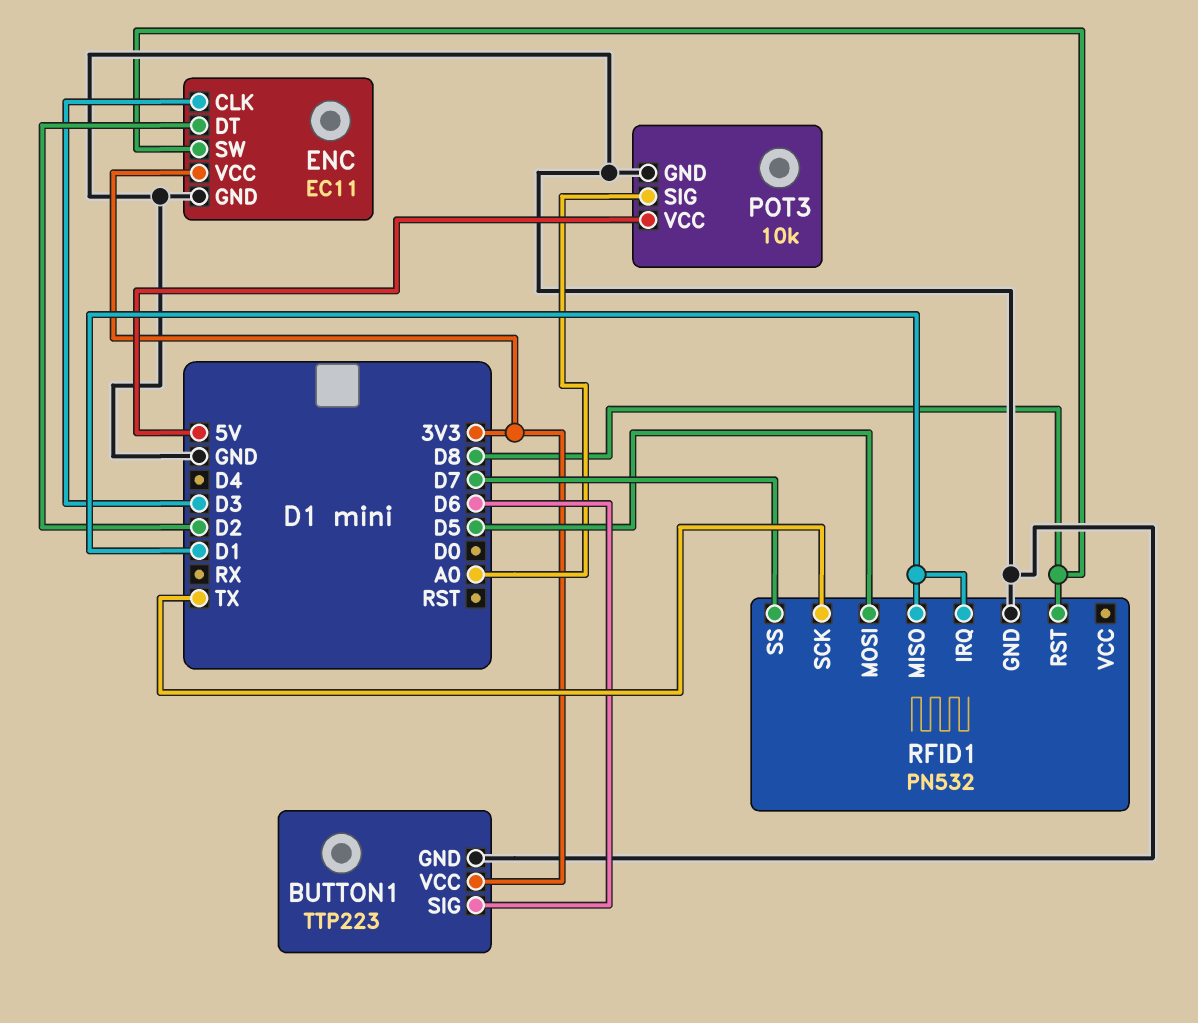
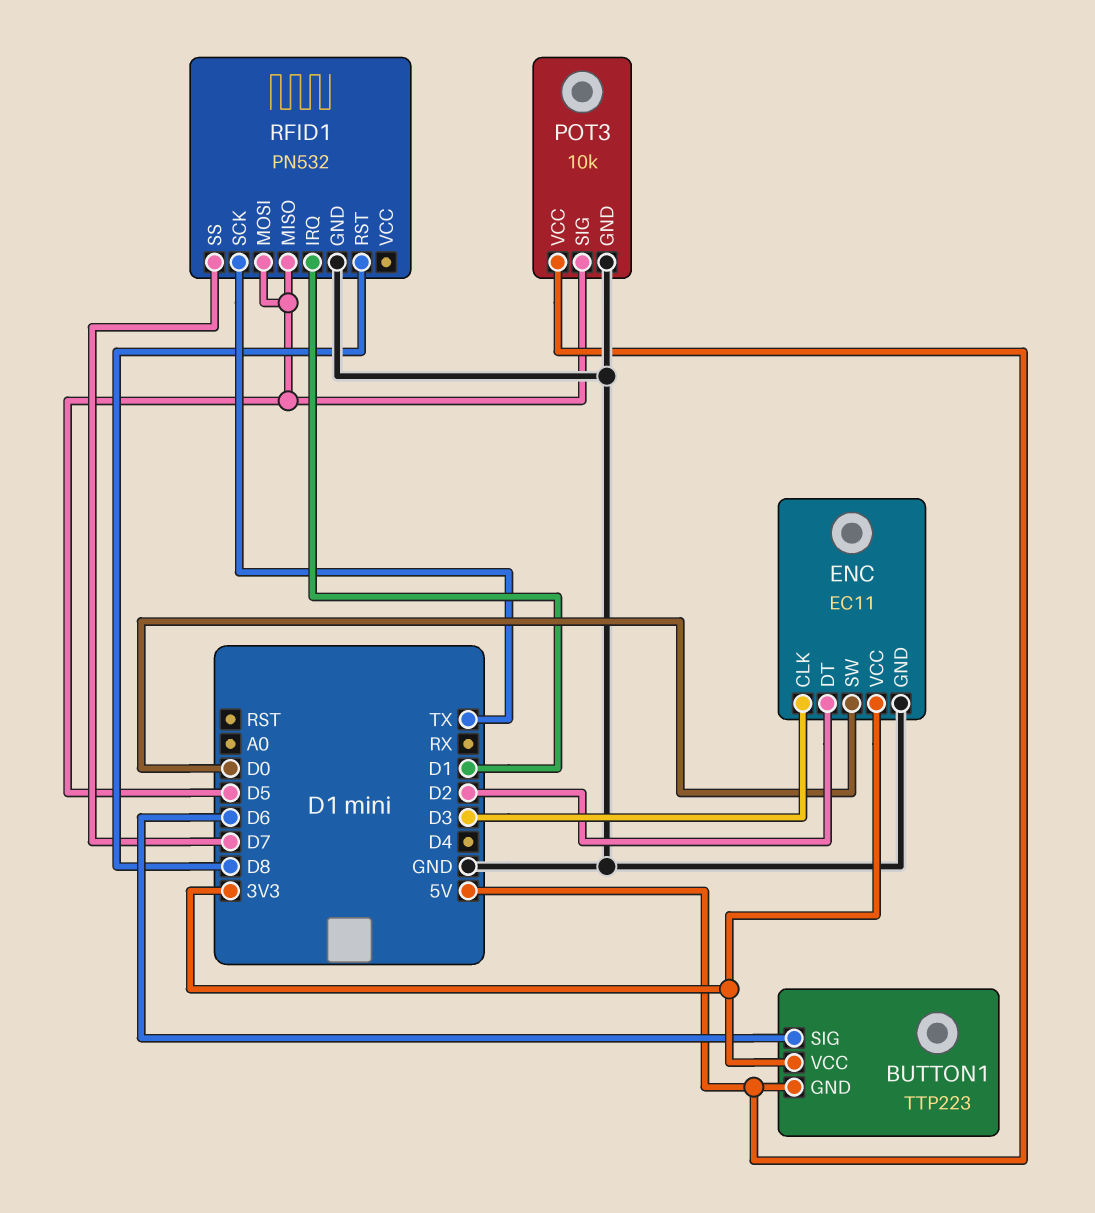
BUTTON1 pin GND: GND -> 5V
ENC pin SW: D8 -> D0
POT3 pin SIG: A0 -> D5
RFID1 pin MISO: D1 -> D5

